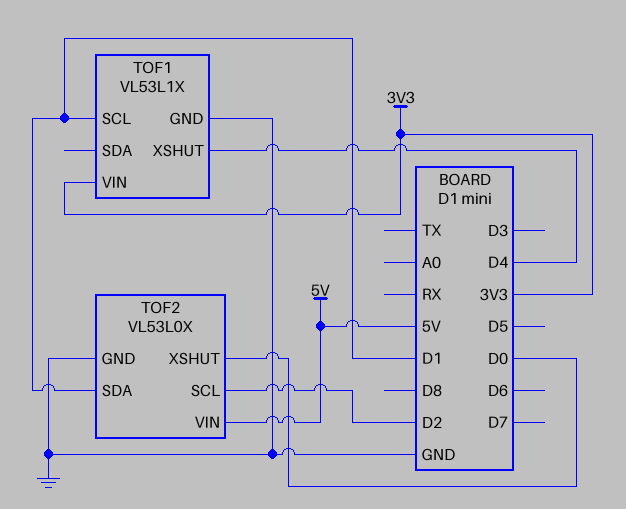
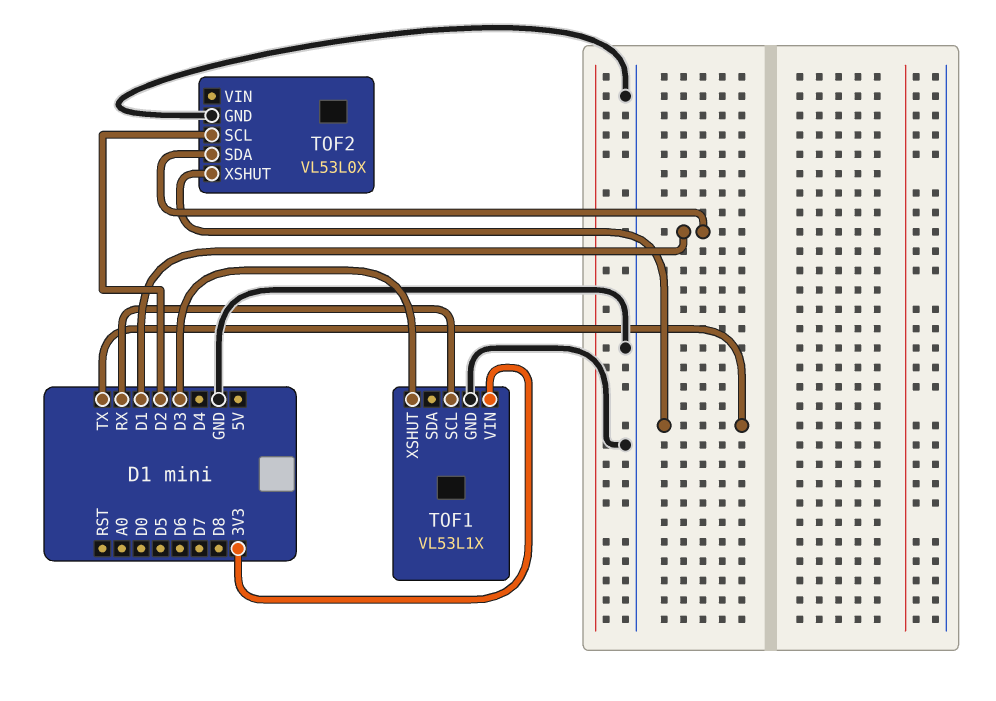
TOF1 pin SCL: D1 -> RX
TOF1 pin XSHUT: D4 -> D3
TOF2 pin VIN: 5V -> none
TOF2 pin XSHUT: D0 -> TX

